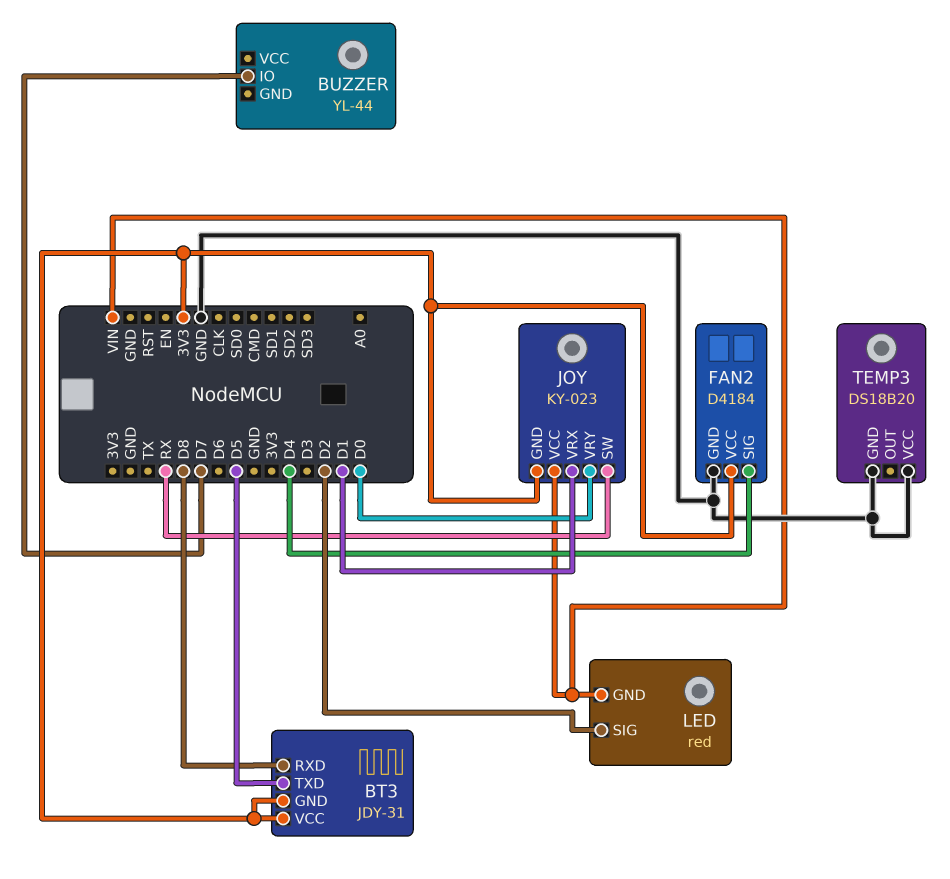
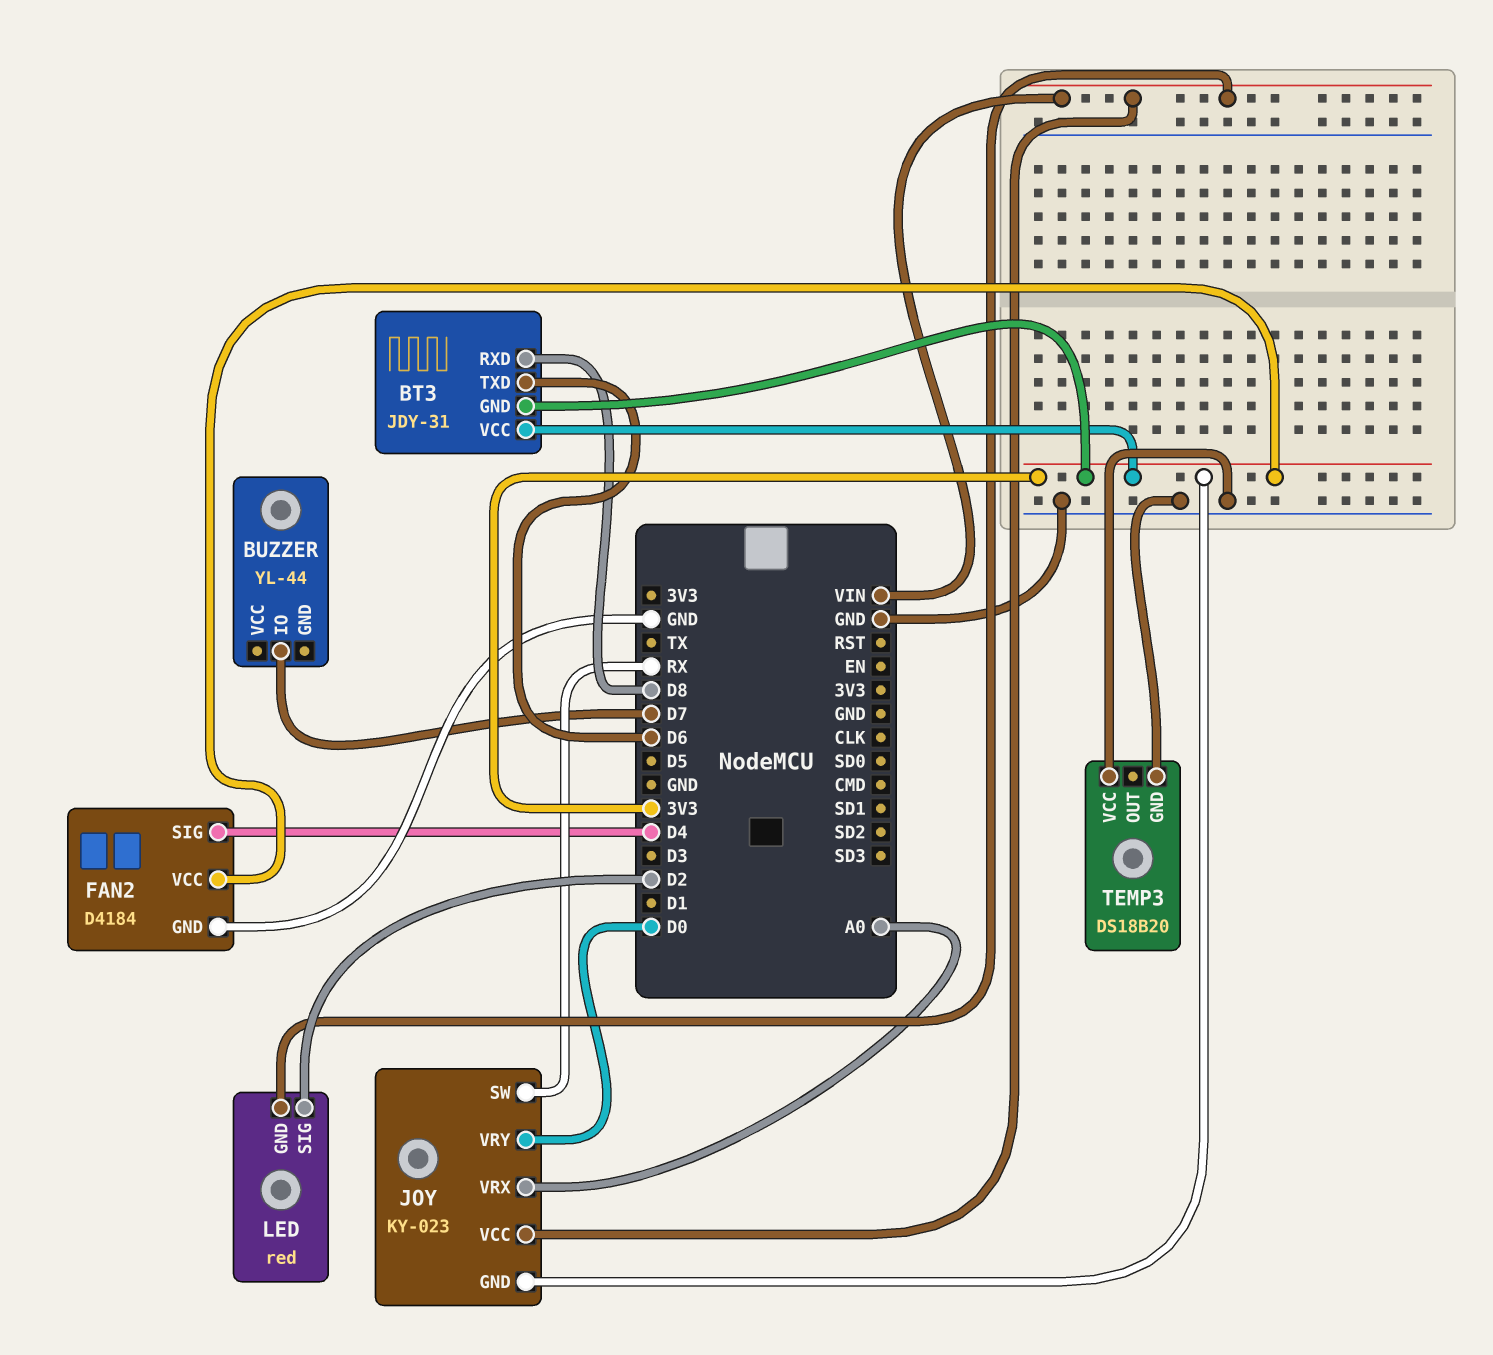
BT3 pin TXD: D5 -> D6
JOY pin VRX: D1 -> A0

